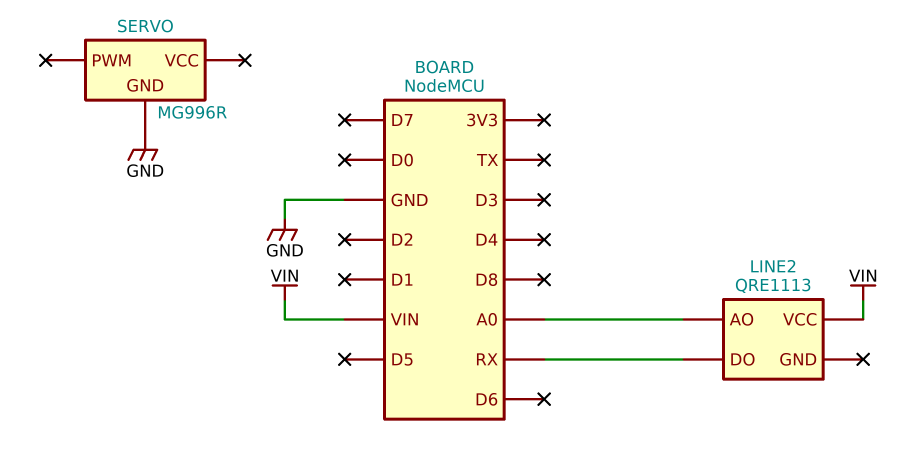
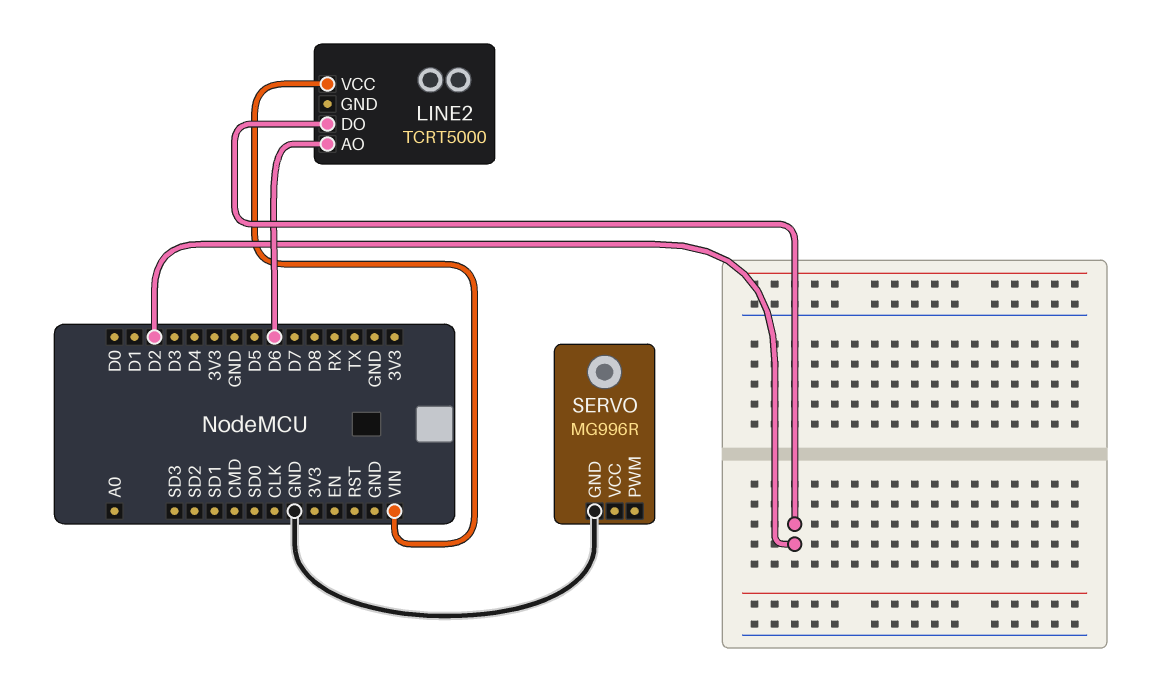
LINE2: QRE1113 -> TCRT5000
LINE2 pin AO: A0 -> D6
LINE2 pin DO: RX -> D2

